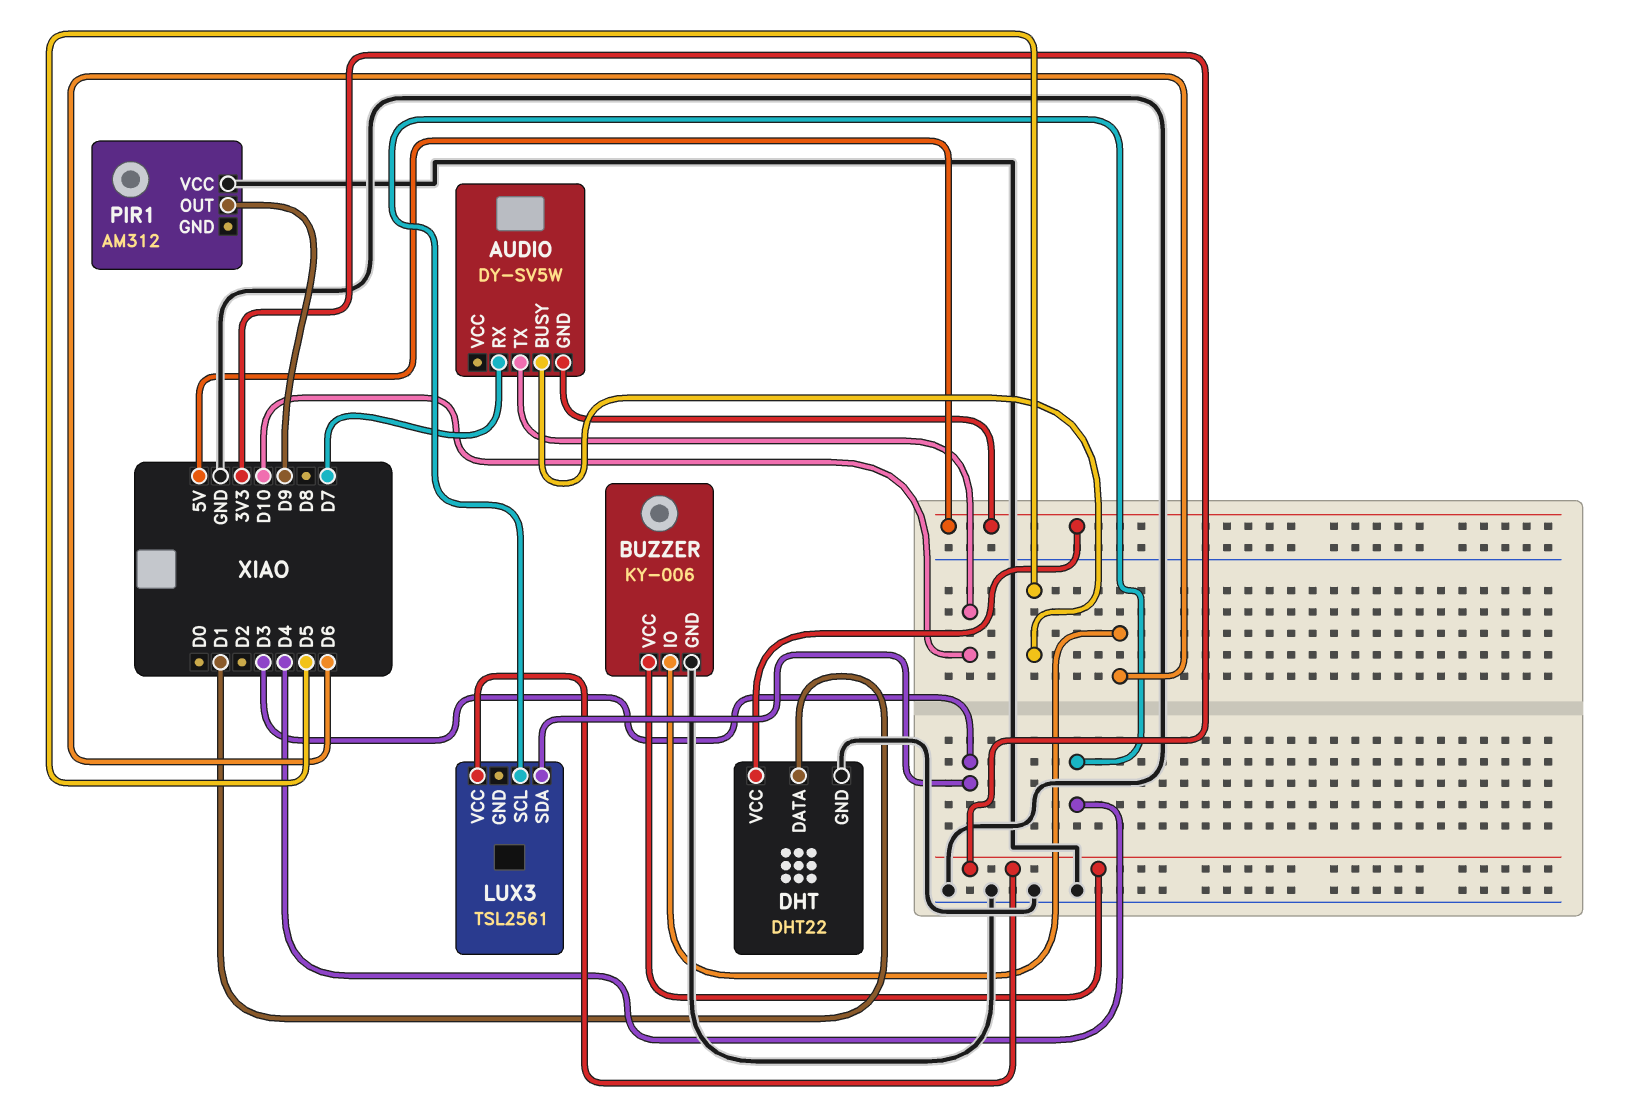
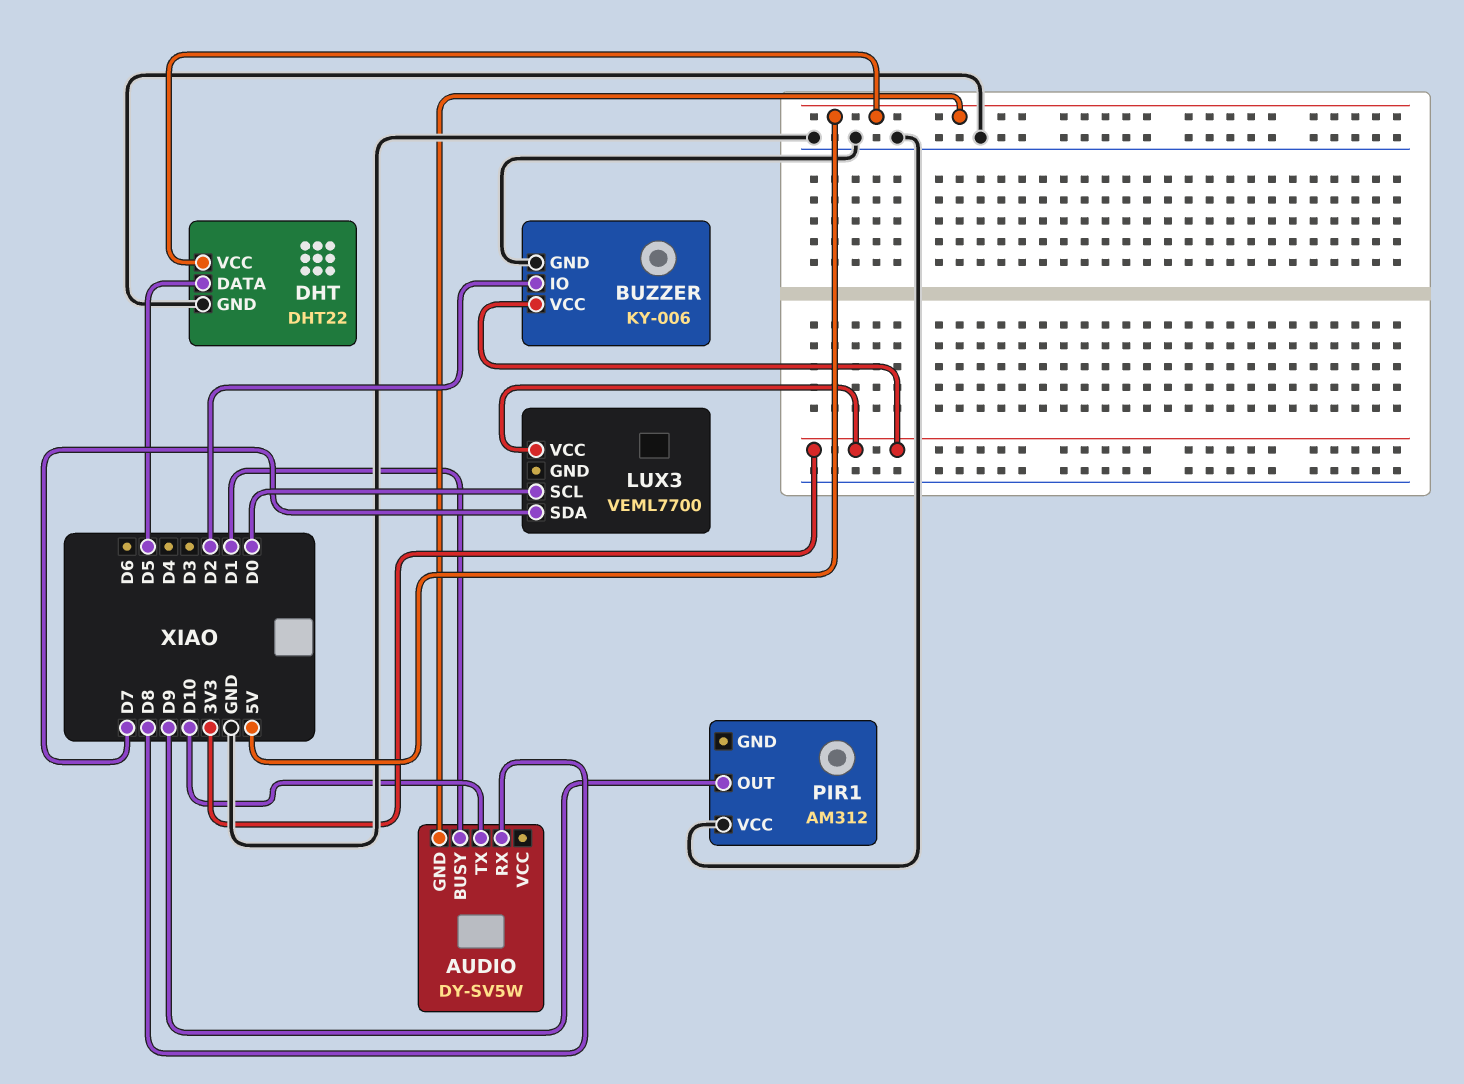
AUDIO pin BUSY: D5 -> D1
AUDIO pin RX: D7 -> D8
BUZZER pin IO: D6 -> D2
DHT pin DATA: D1 -> D5
LUX3: TSL2561 -> VEML7700
LUX3 pin SCL: D4 -> D0
LUX3 pin SDA: D3 -> D7

